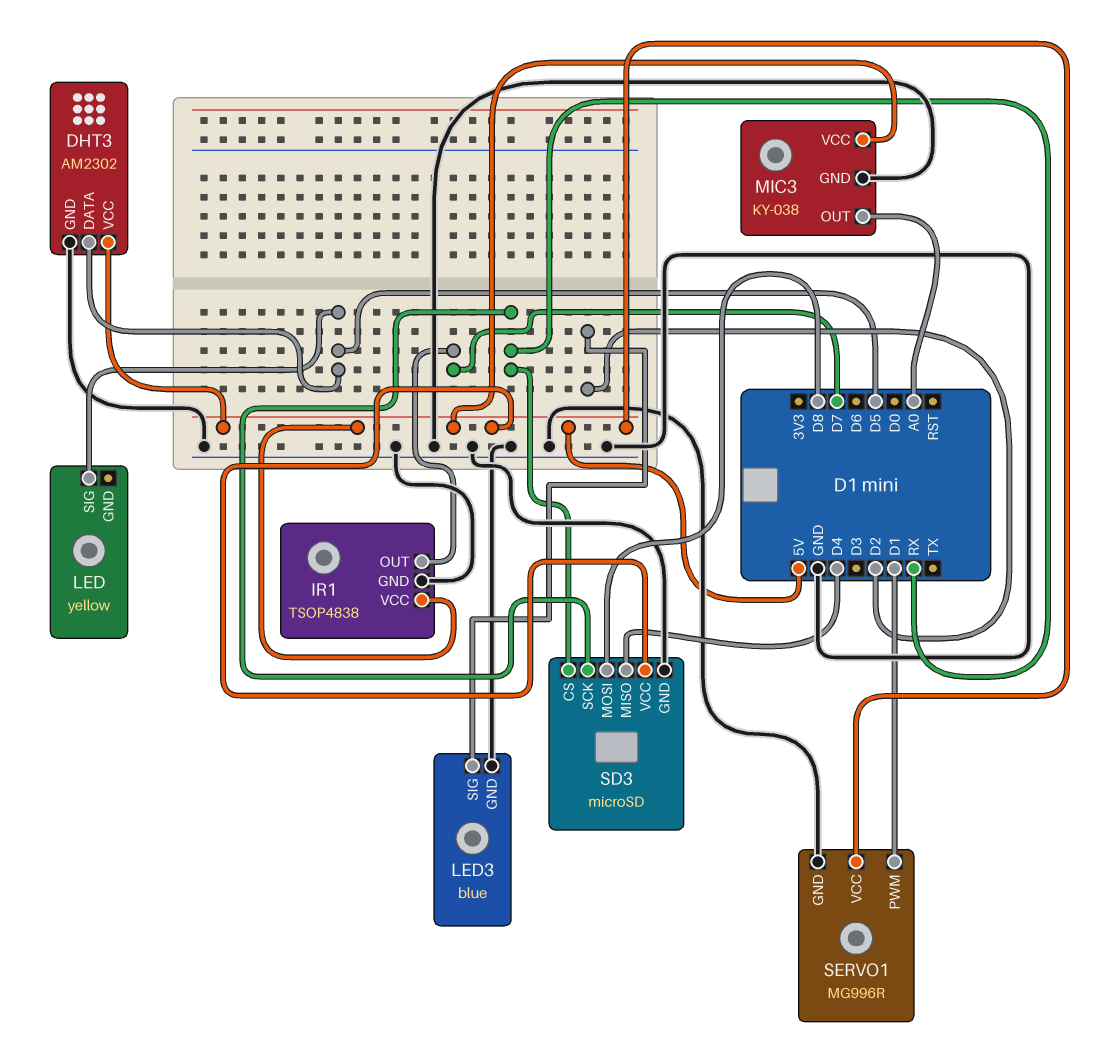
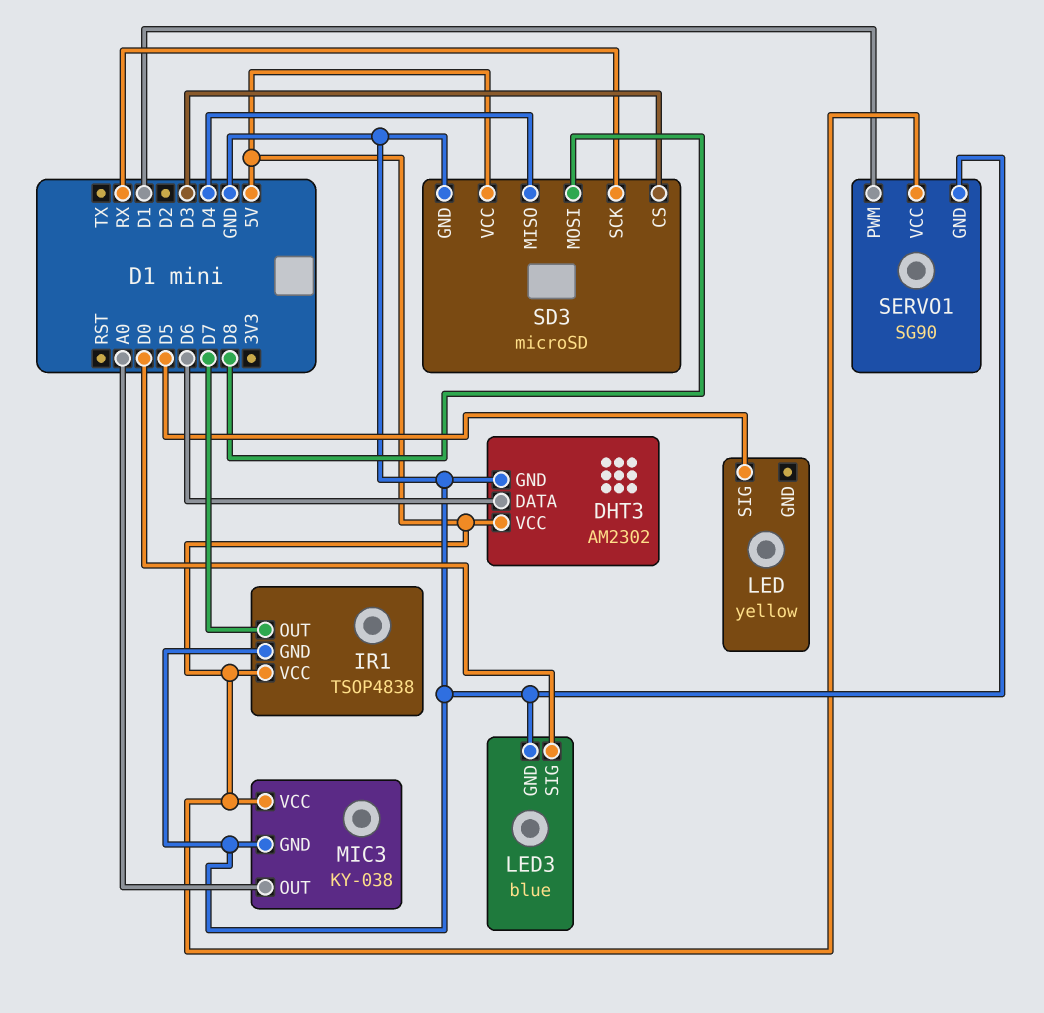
DHT3 pin DATA: D5 -> D6
LED3 pin SIG: D2 -> D0
SD3 pin CS: RX -> D3
SERVO1: MG996R -> SG90

